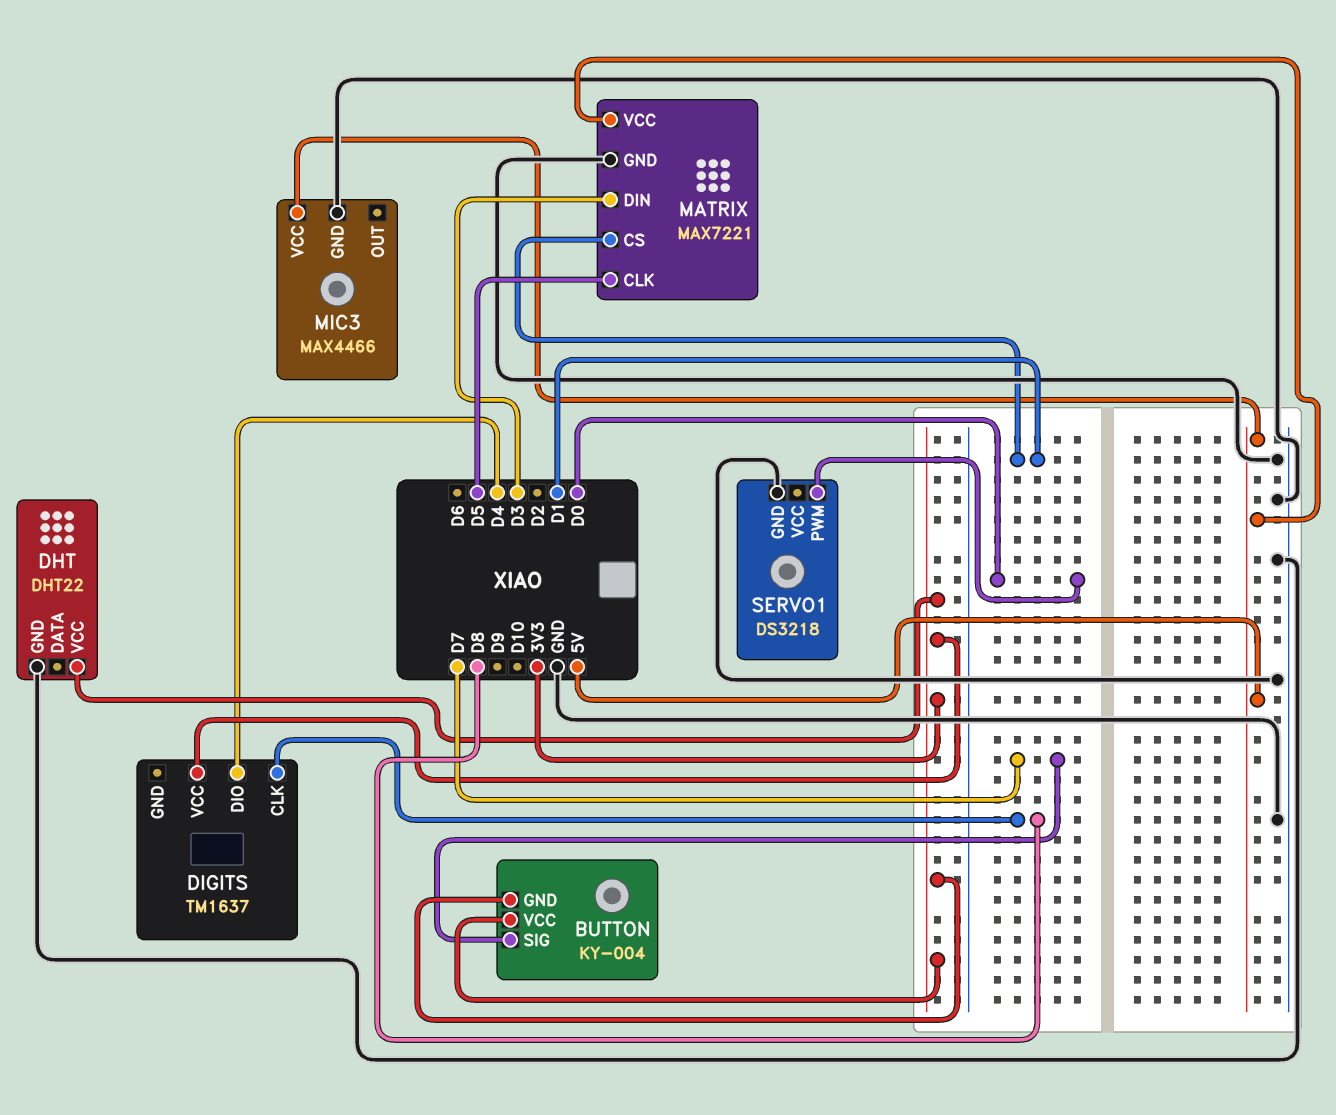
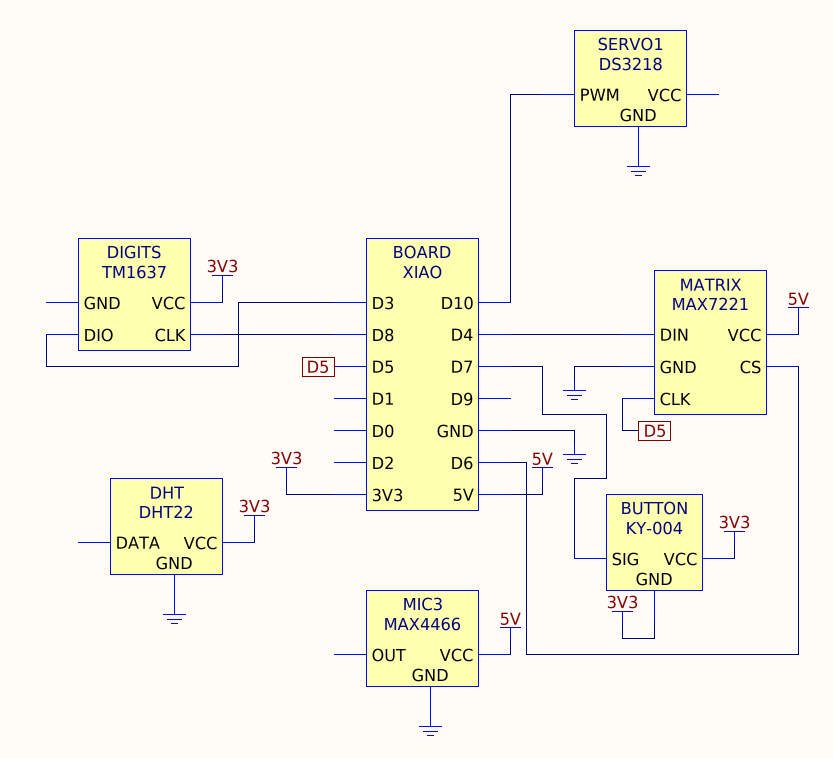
DIGITS pin DIO: D4 -> D3
MATRIX pin CS: D1 -> D6
MATRIX pin DIN: D3 -> D4
SERVO1 pin PWM: D0 -> D10

